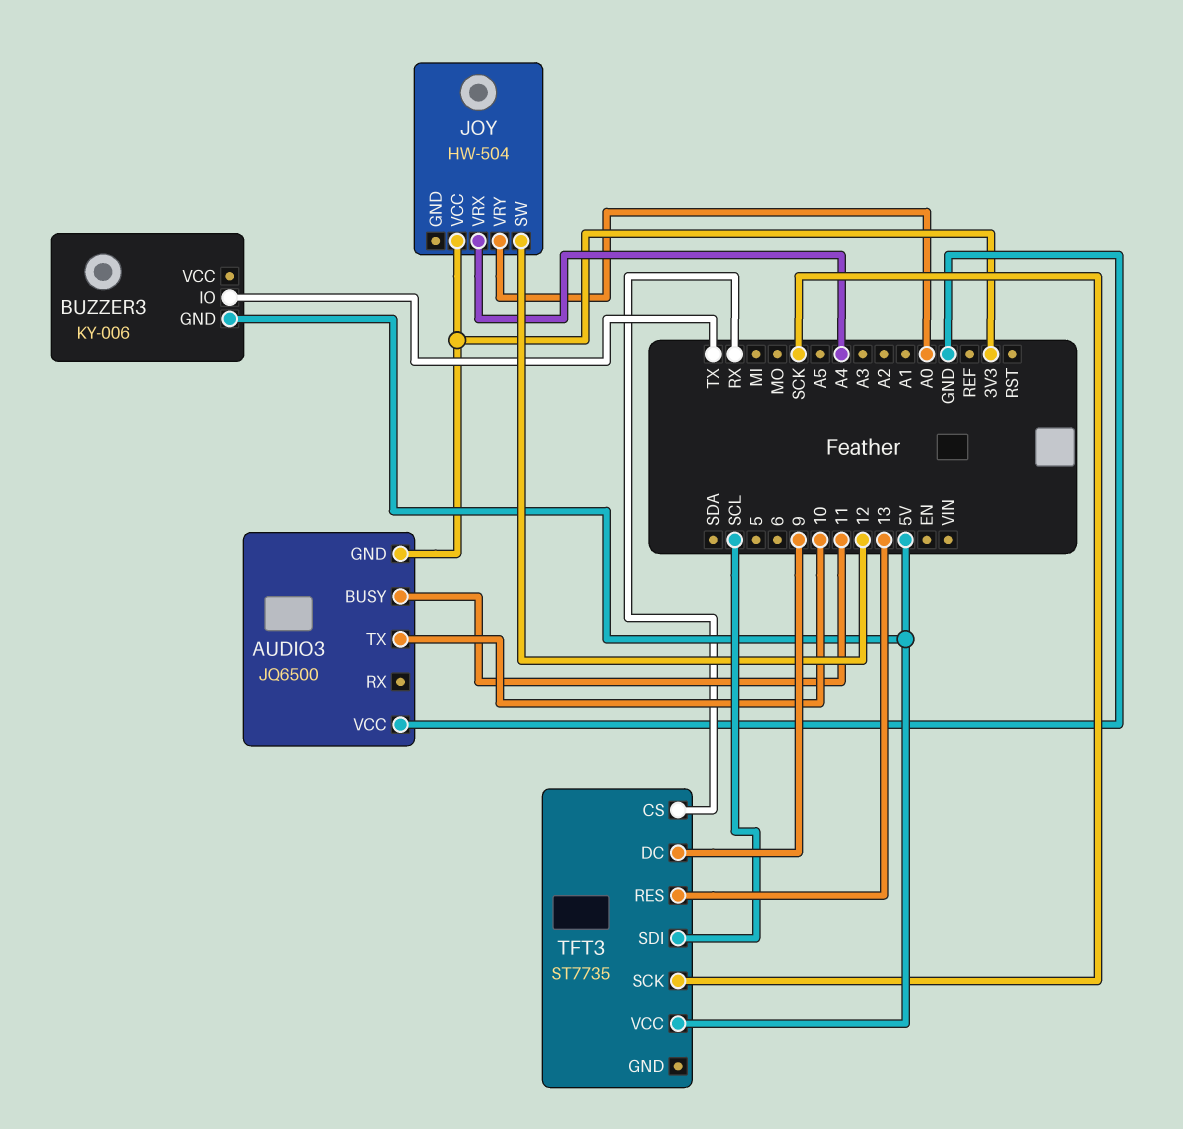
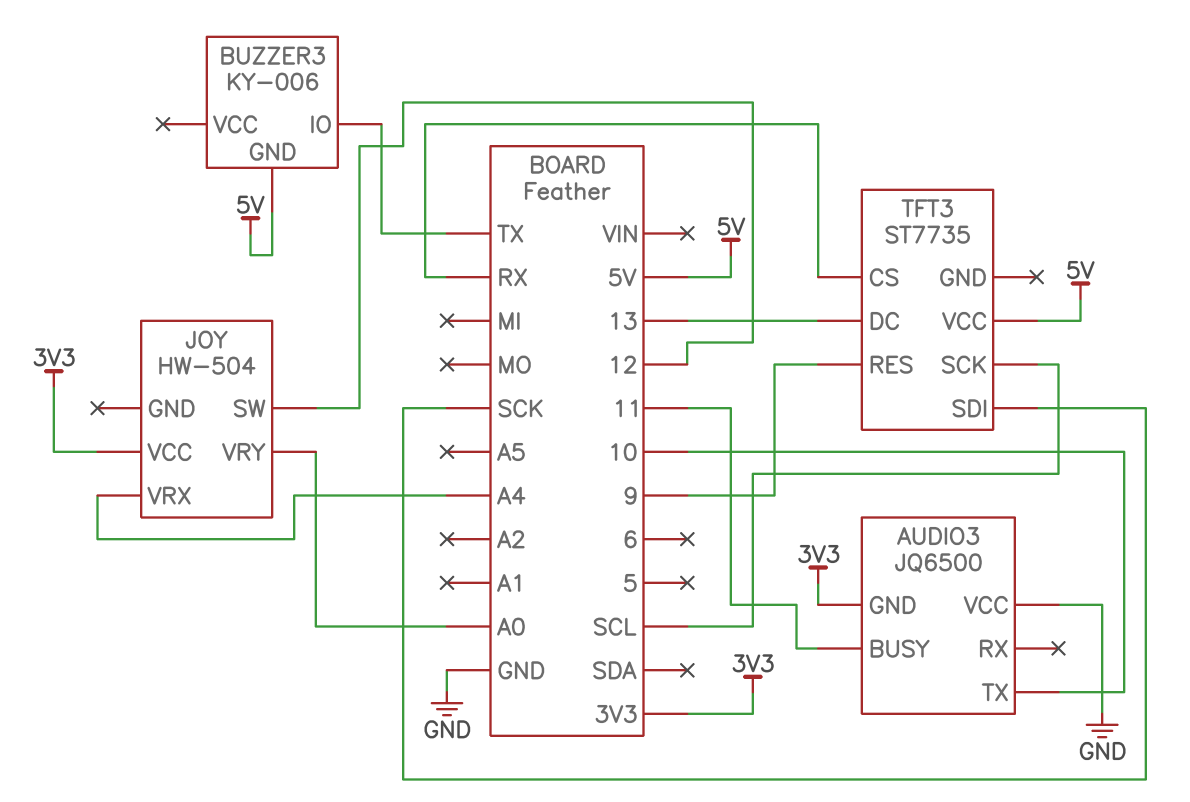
TFT3 pin DC: 9 -> 13
TFT3 pin RES: 13 -> 9
TFT3 pin SCK: SCK -> SCL
TFT3 pin SDI: SCL -> SCK

